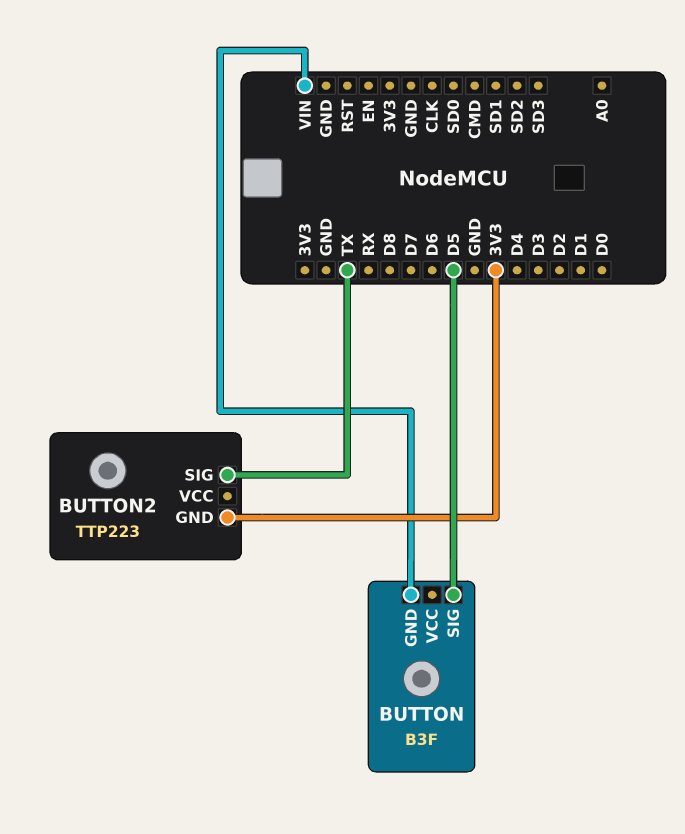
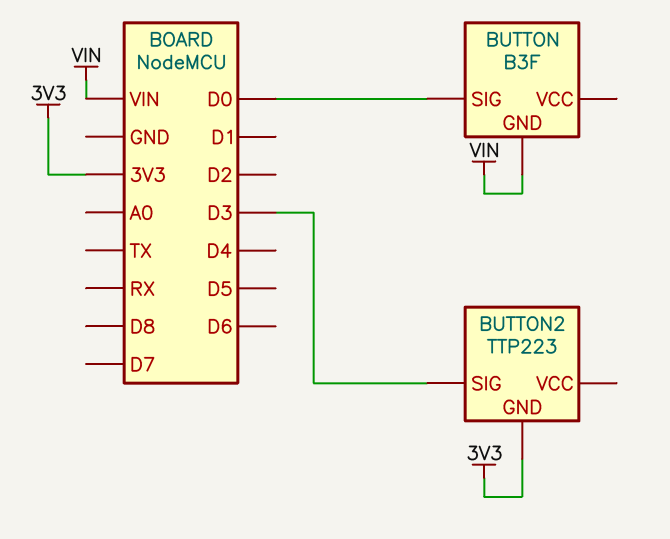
BUTTON pin SIG: D5 -> D0
BUTTON2 pin SIG: TX -> D3

